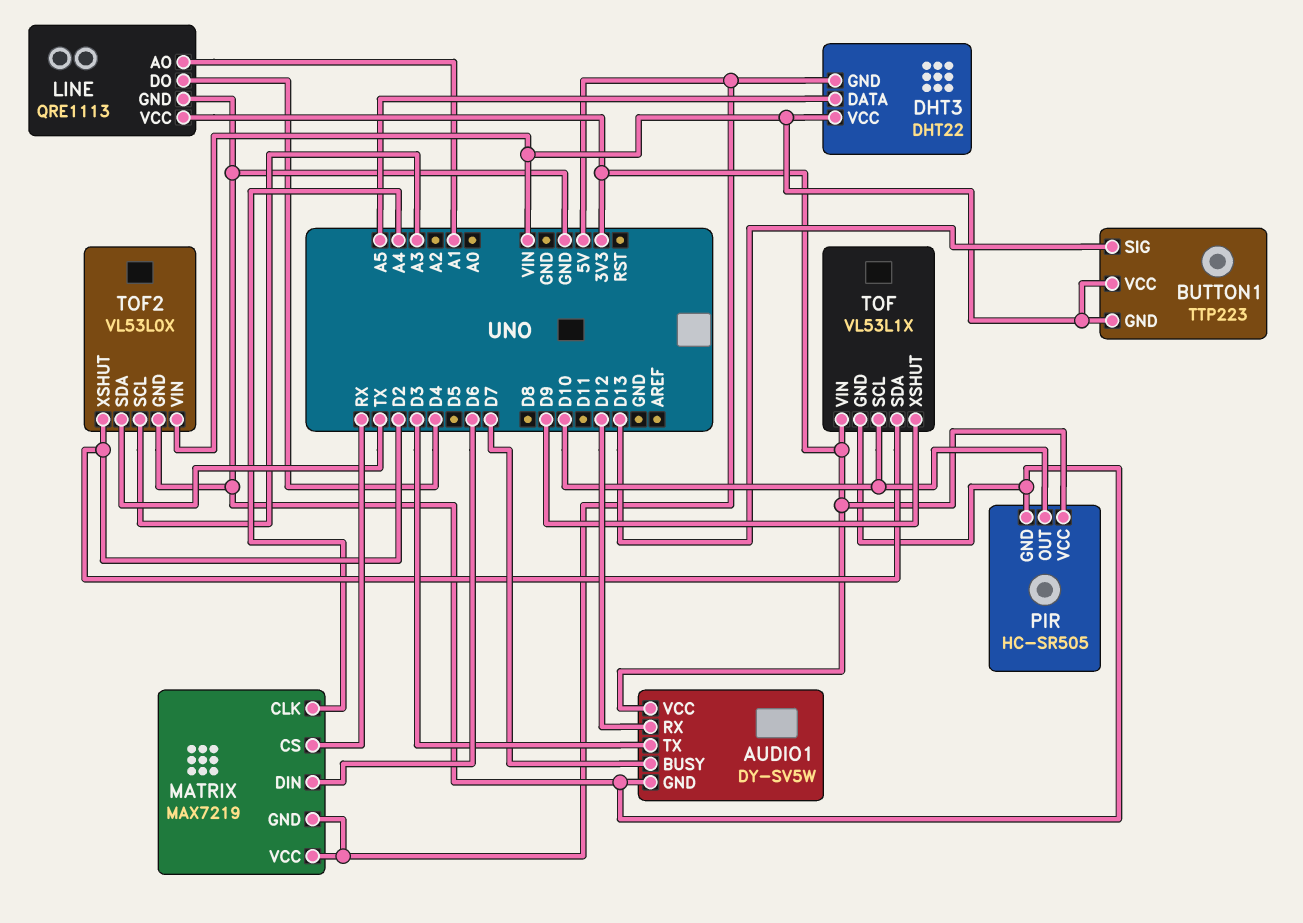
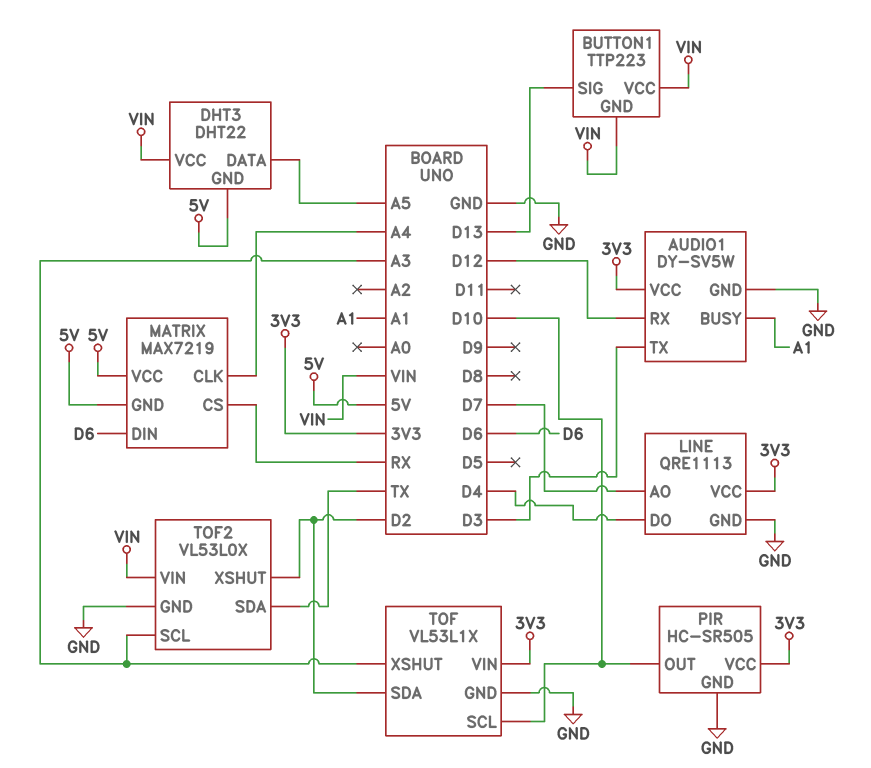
AUDIO1 pin BUSY: D7 -> A1
LINE pin AO: A1 -> D7
TOF pin XSHUT: D9 -> A3

